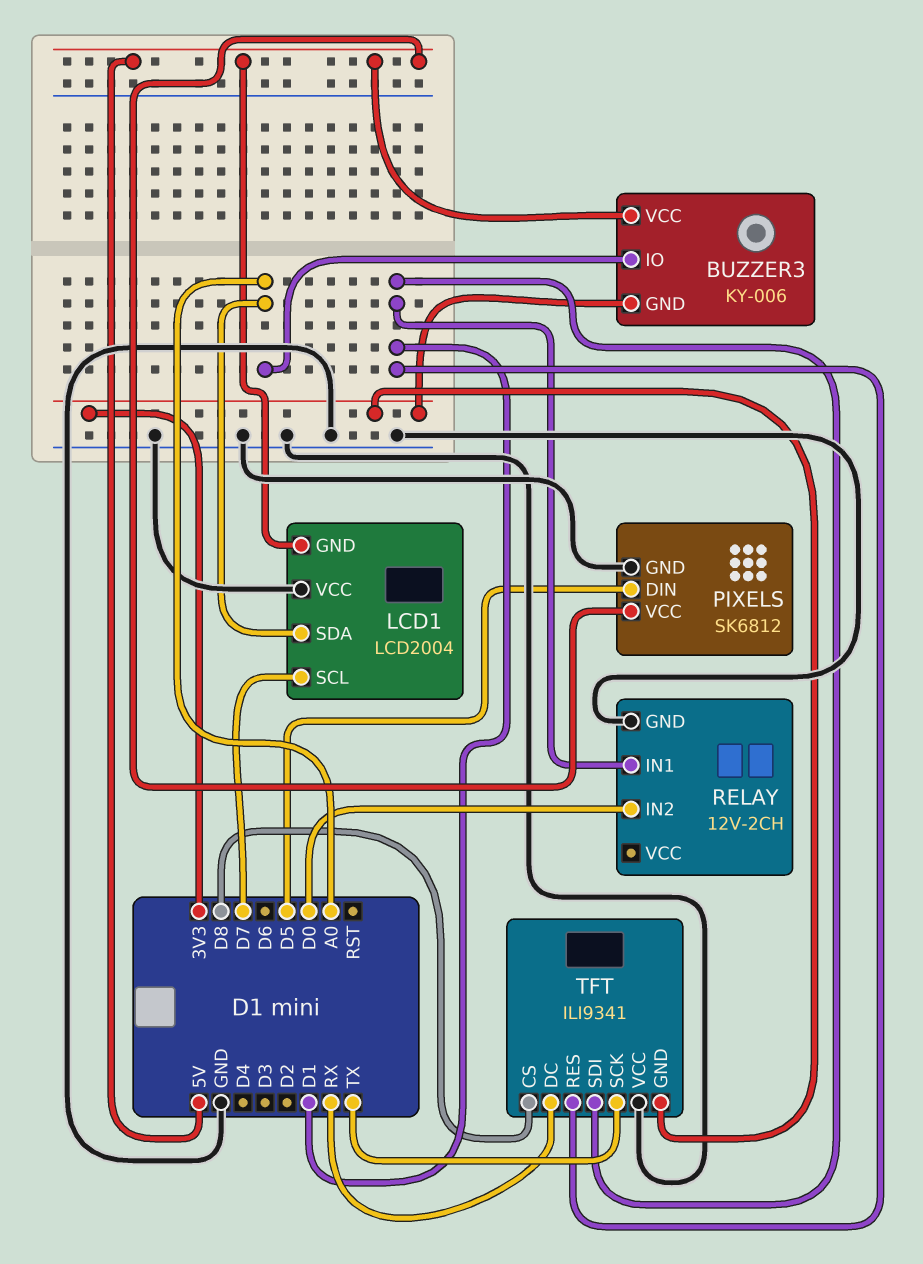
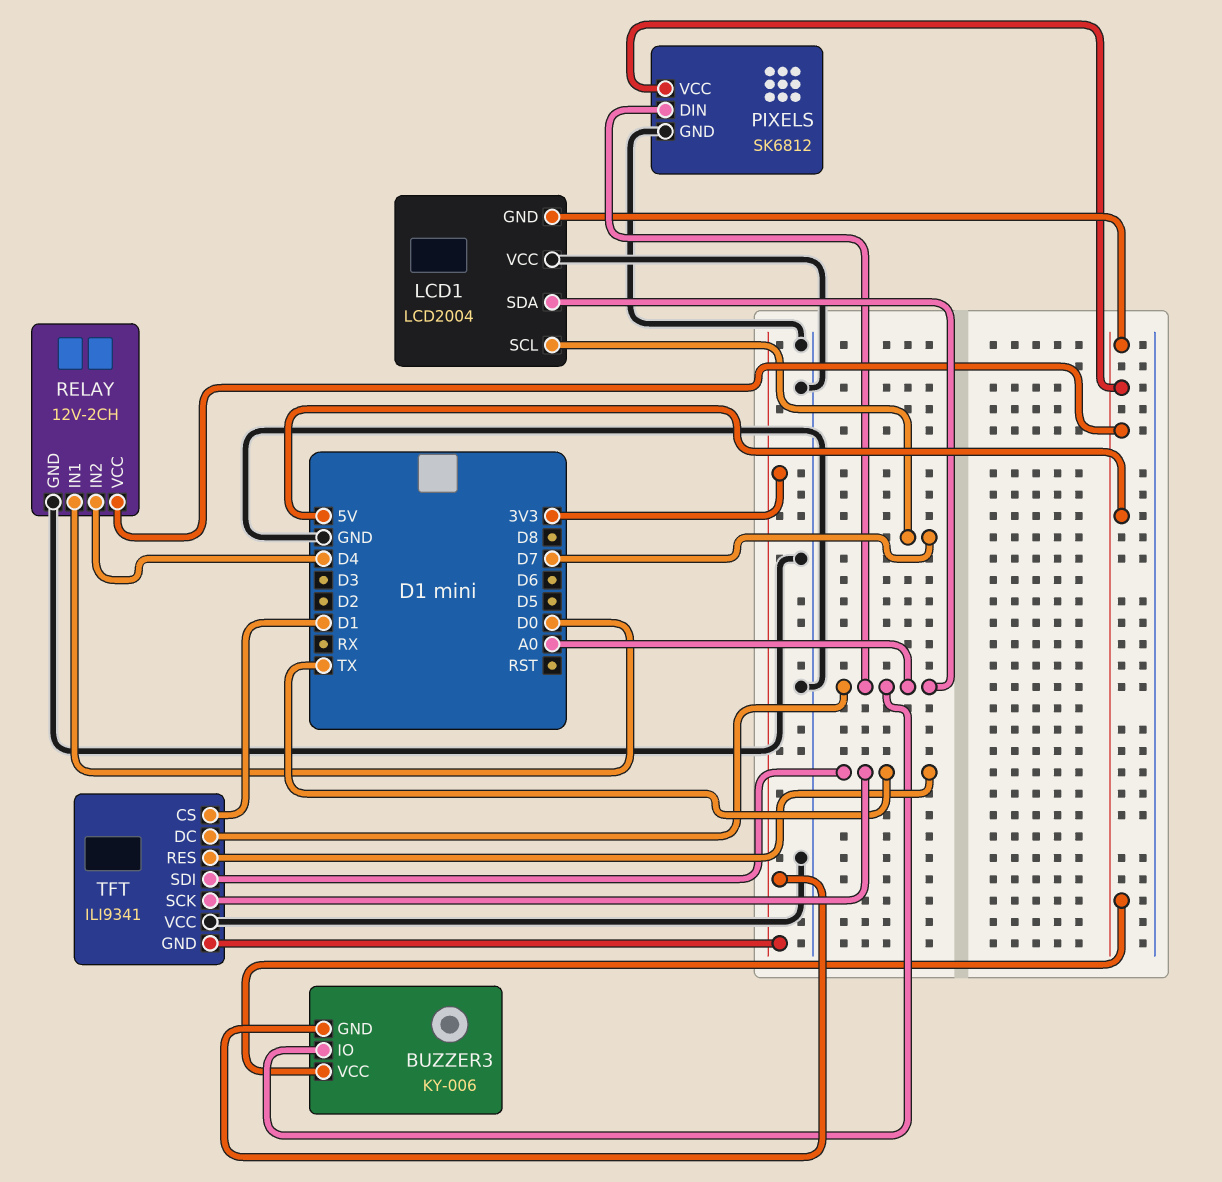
PIXELS pin DIN: D5 -> A0
RELAY pin IN1: D1 -> D0
RELAY pin IN2: D0 -> D4
RELAY pin VCC: none -> 5V
TFT pin CS: D8 -> D1
TFT pin DC: RX -> A0
TFT pin RES: D1 -> TX
TFT pin SDI: D1 -> TX

